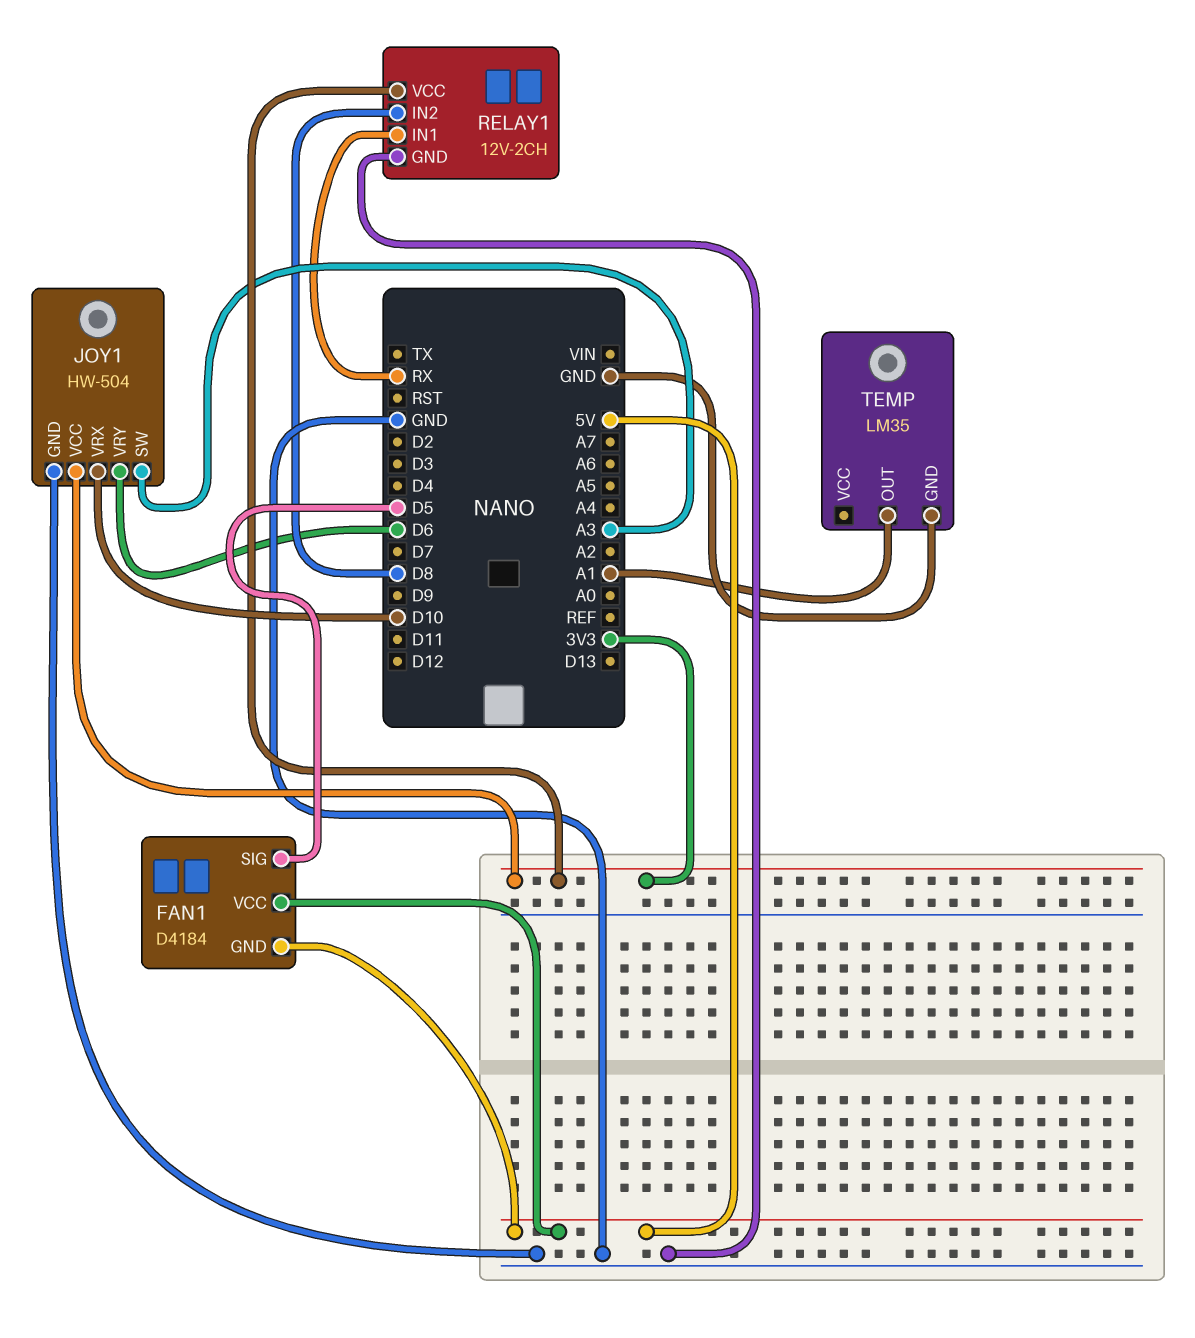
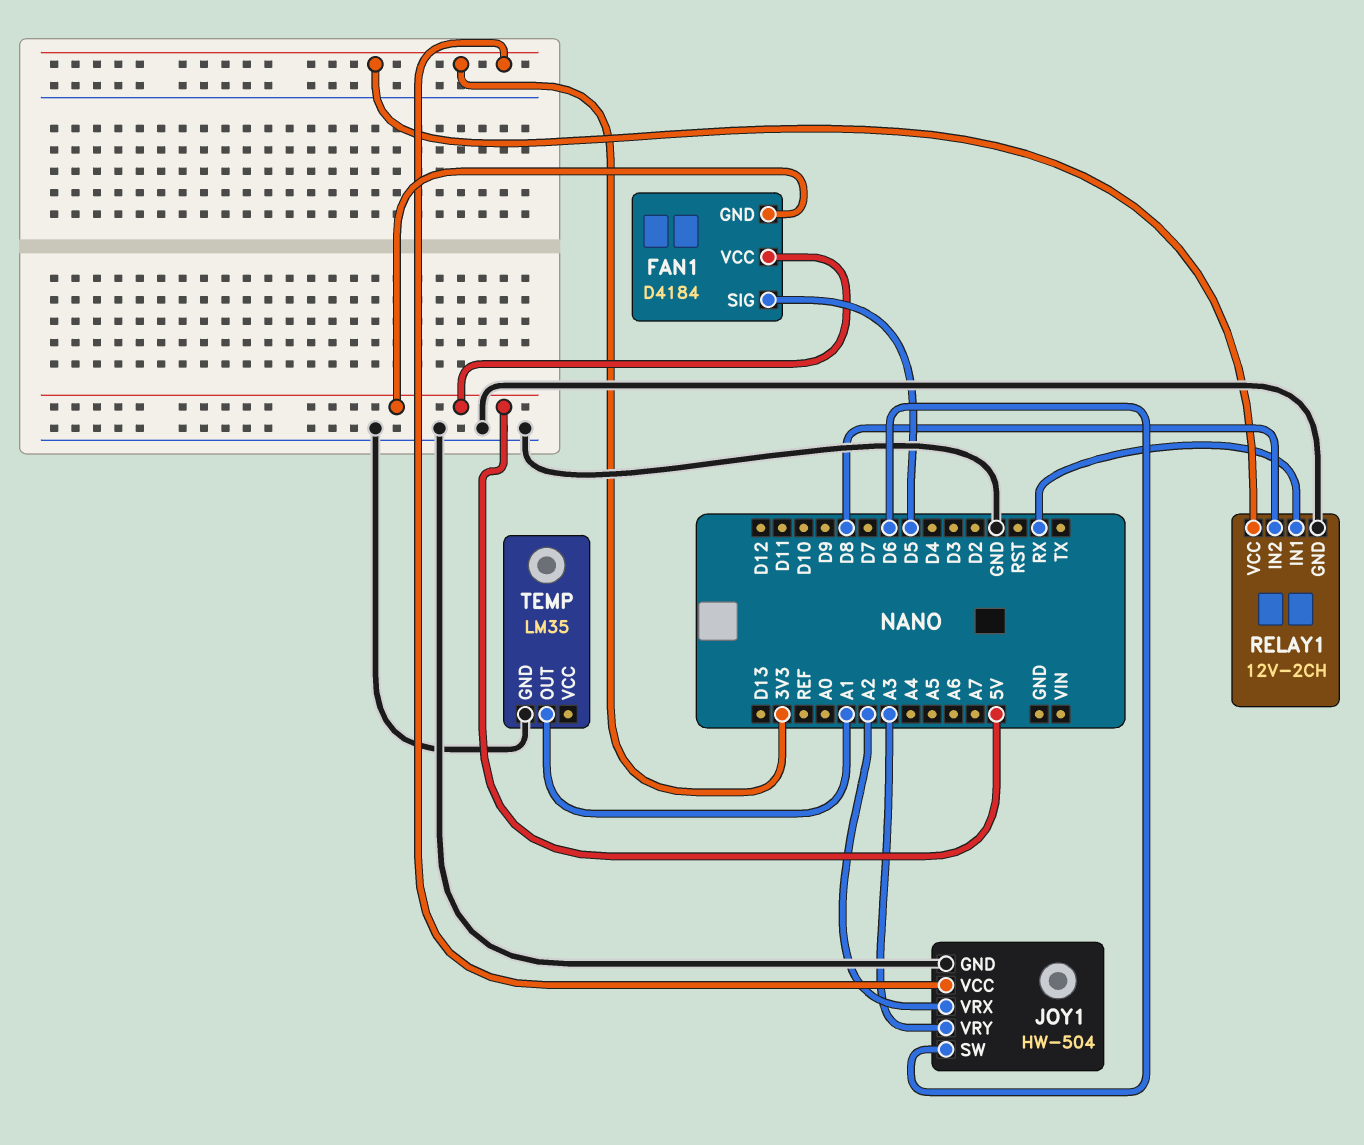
JOY1 pin SW: A3 -> D6
JOY1 pin VRX: D10 -> A2
JOY1 pin VRY: D6 -> A3

